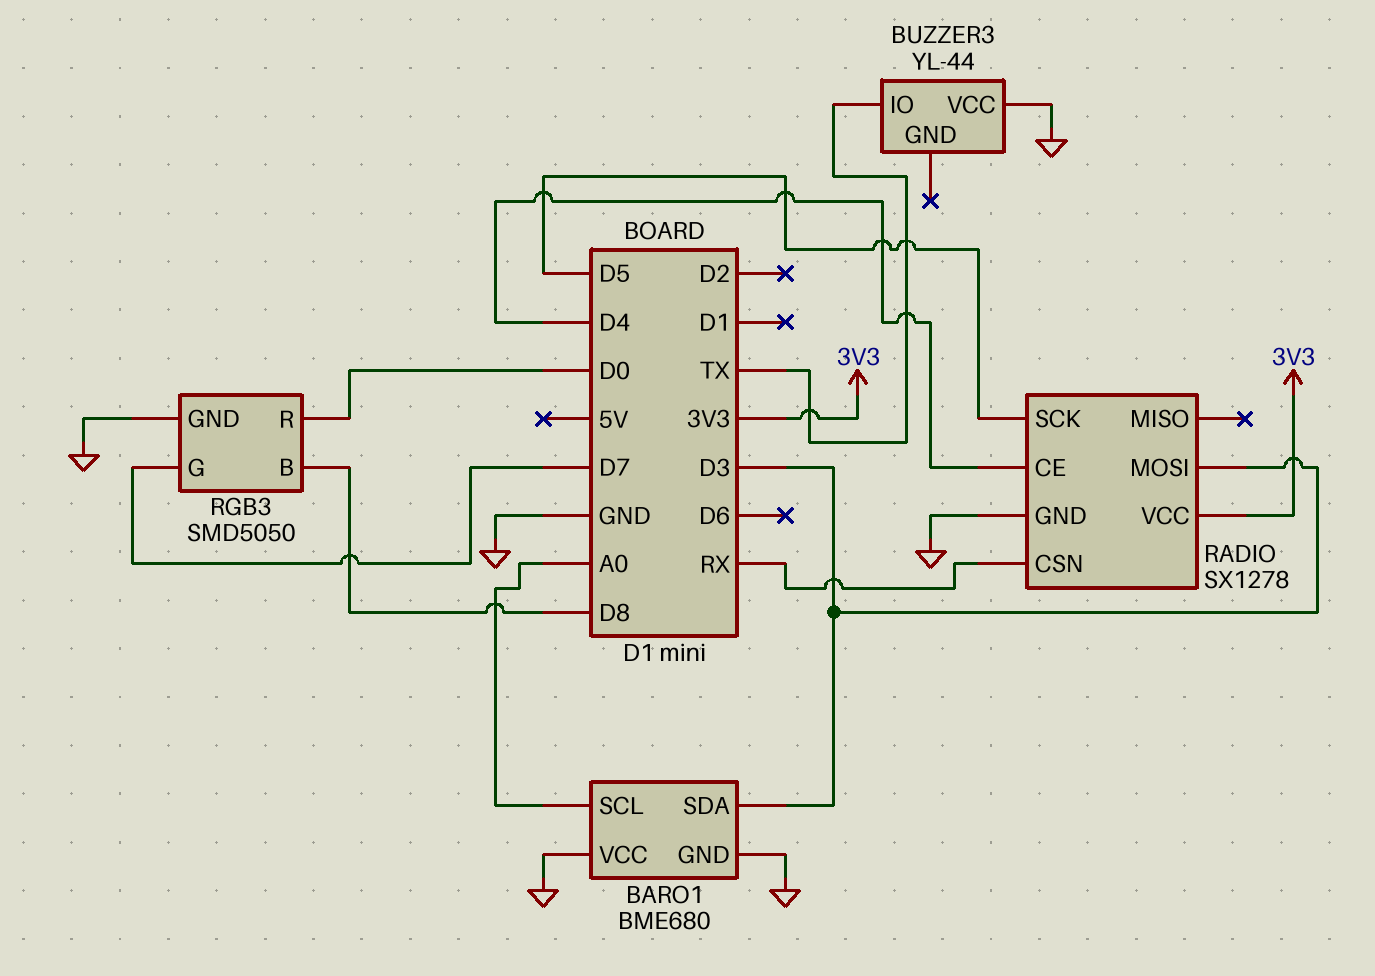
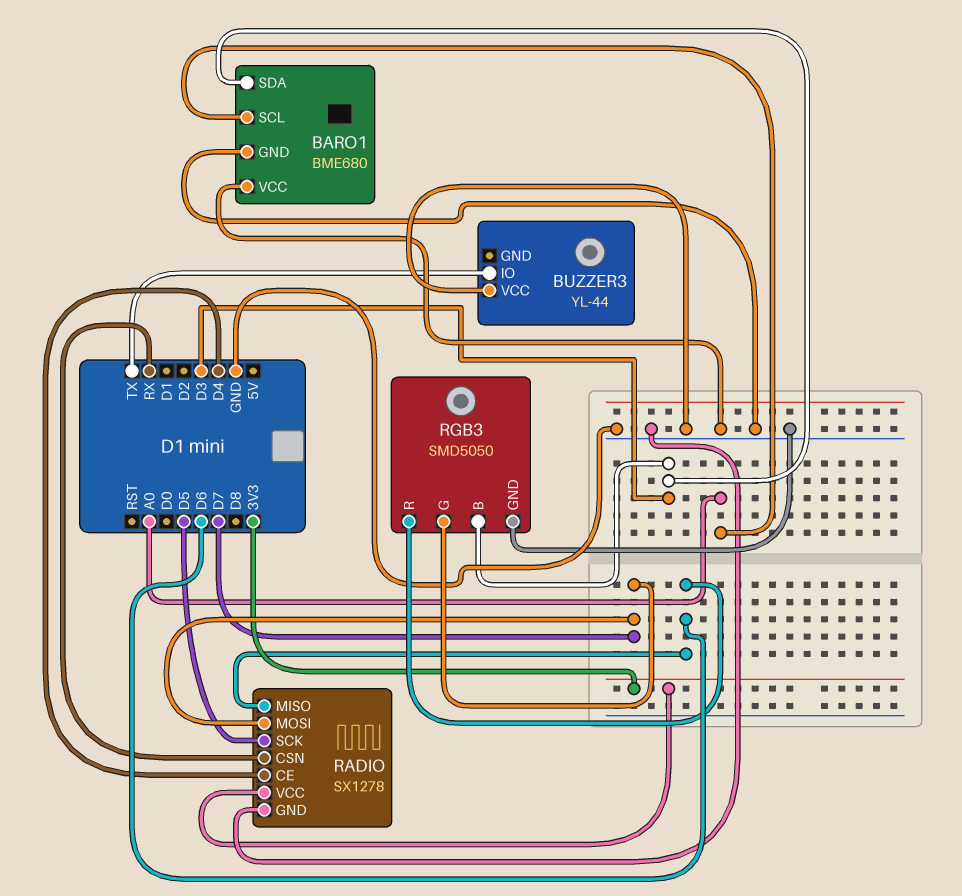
RADIO pin MISO: none -> D6
RADIO pin MOSI: D3 -> D7
RGB3 pin B: D8 -> D3
RGB3 pin R: D0 -> D6

